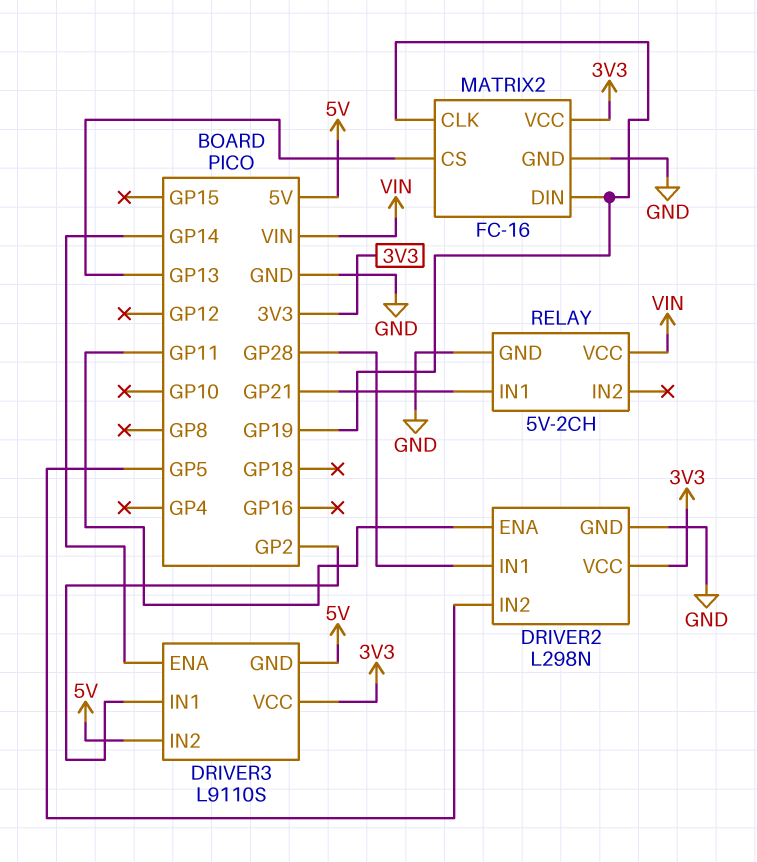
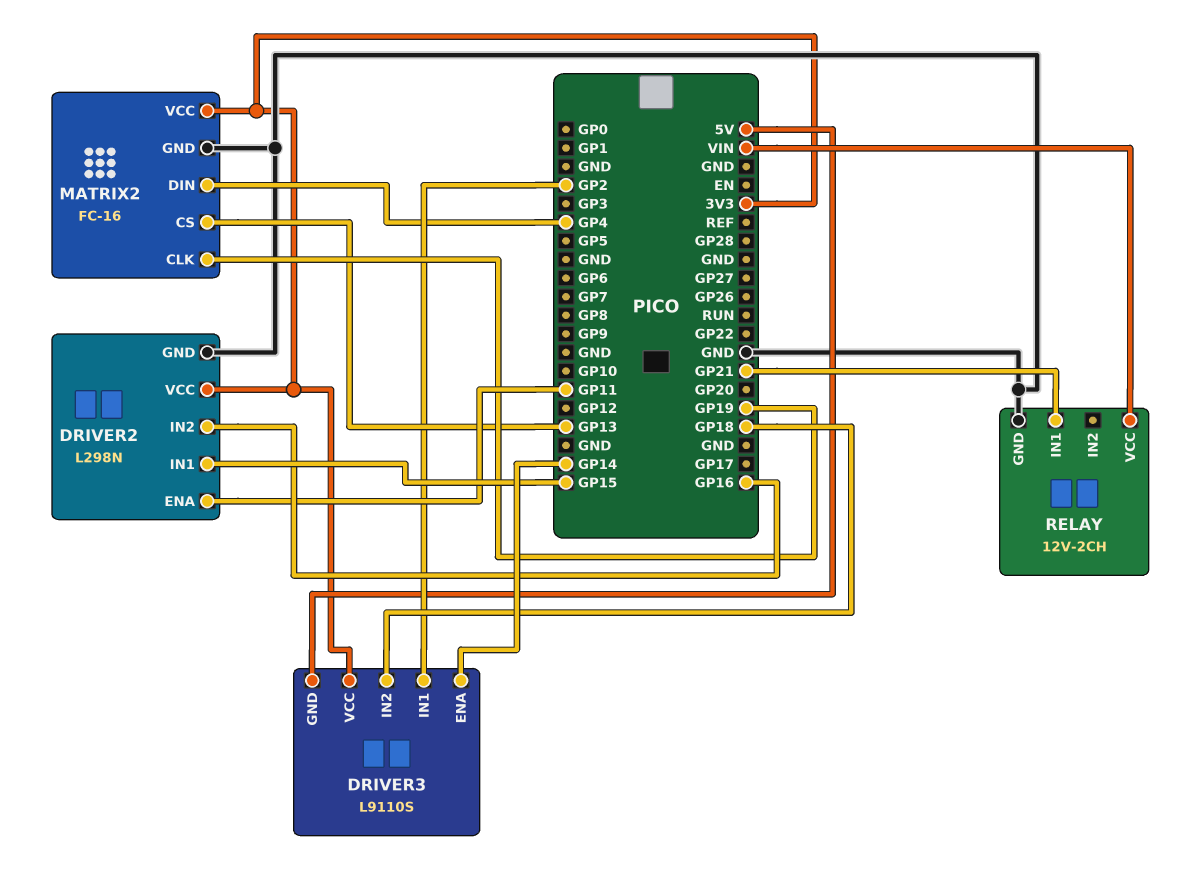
DRIVER2 pin IN1: GP28 -> GP15
DRIVER2 pin IN2: GP5 -> GP16
DRIVER3 pin IN2: 5V -> GP18
MATRIX2 pin DIN: GP19 -> GP4
RELAY: 5V-2CH -> 12V-2CH

